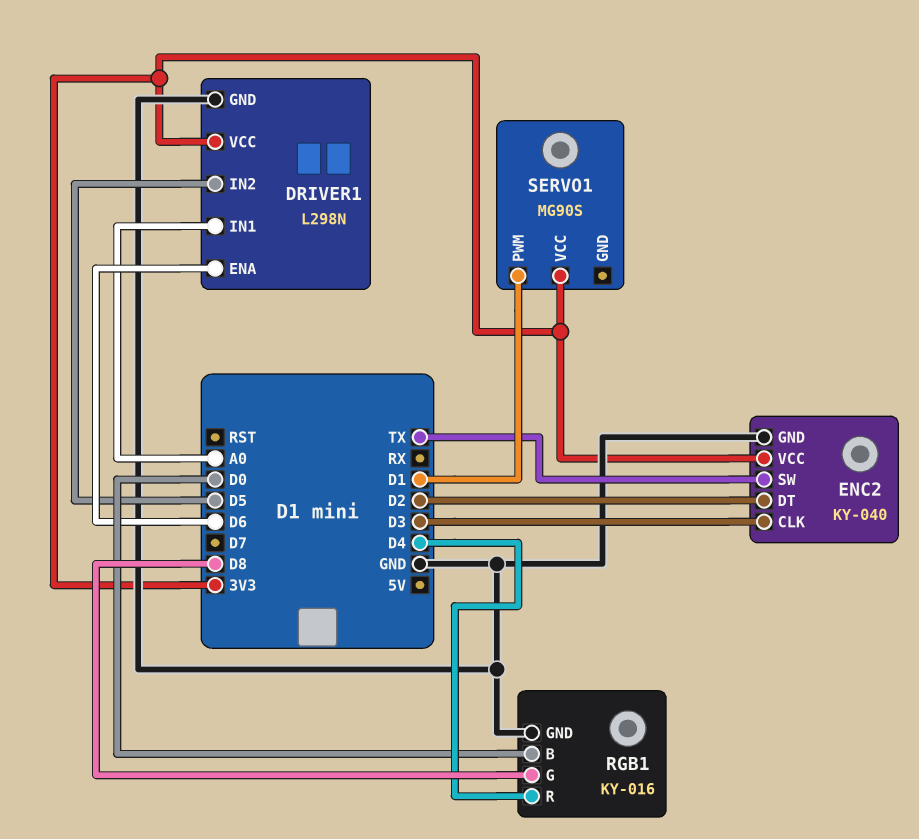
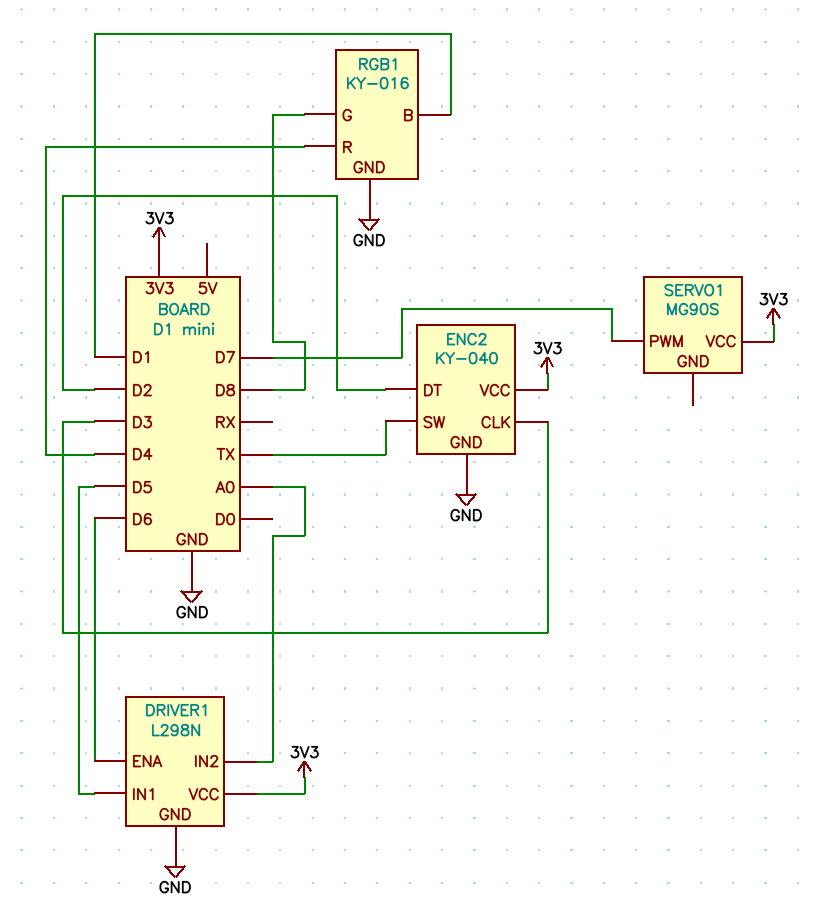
DRIVER1 pin IN1: A0 -> D5
DRIVER1 pin IN2: D5 -> A0
RGB1 pin B: D0 -> D1
SERVO1 pin PWM: D1 -> D7

